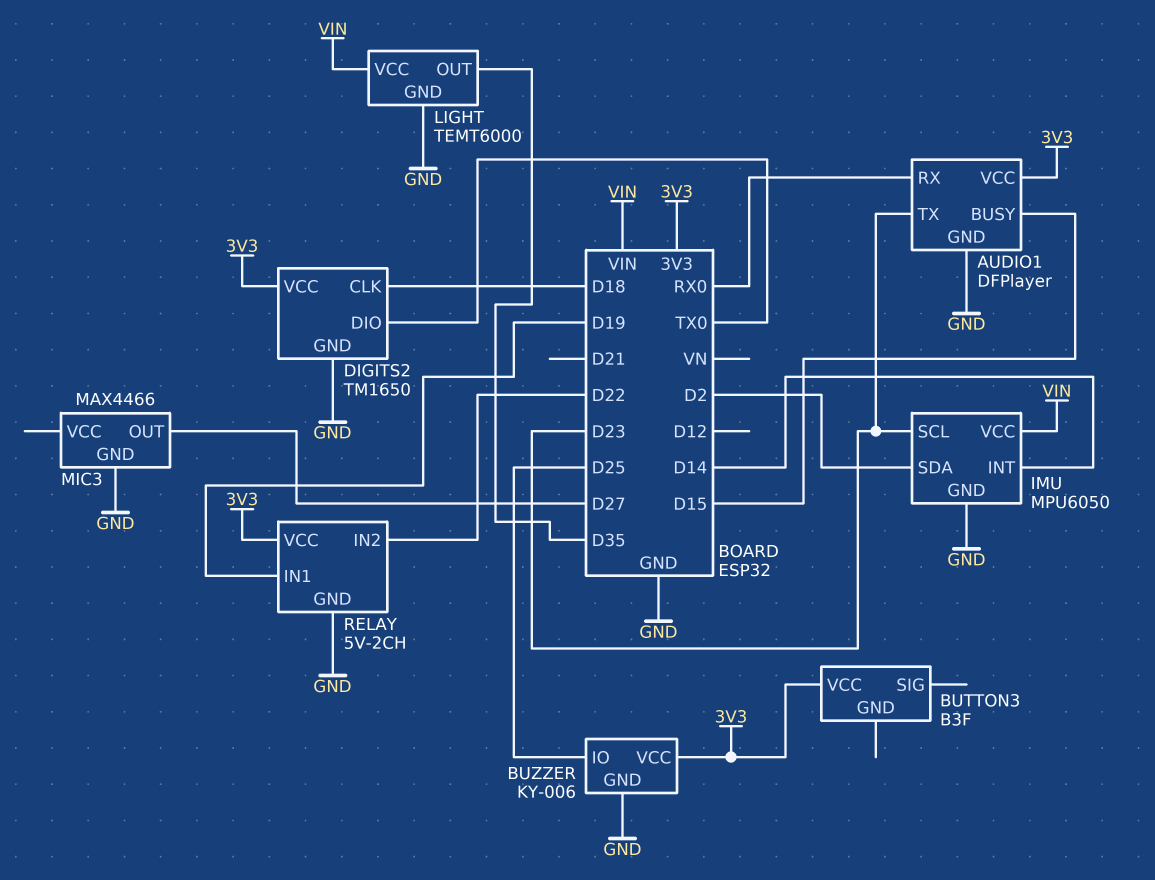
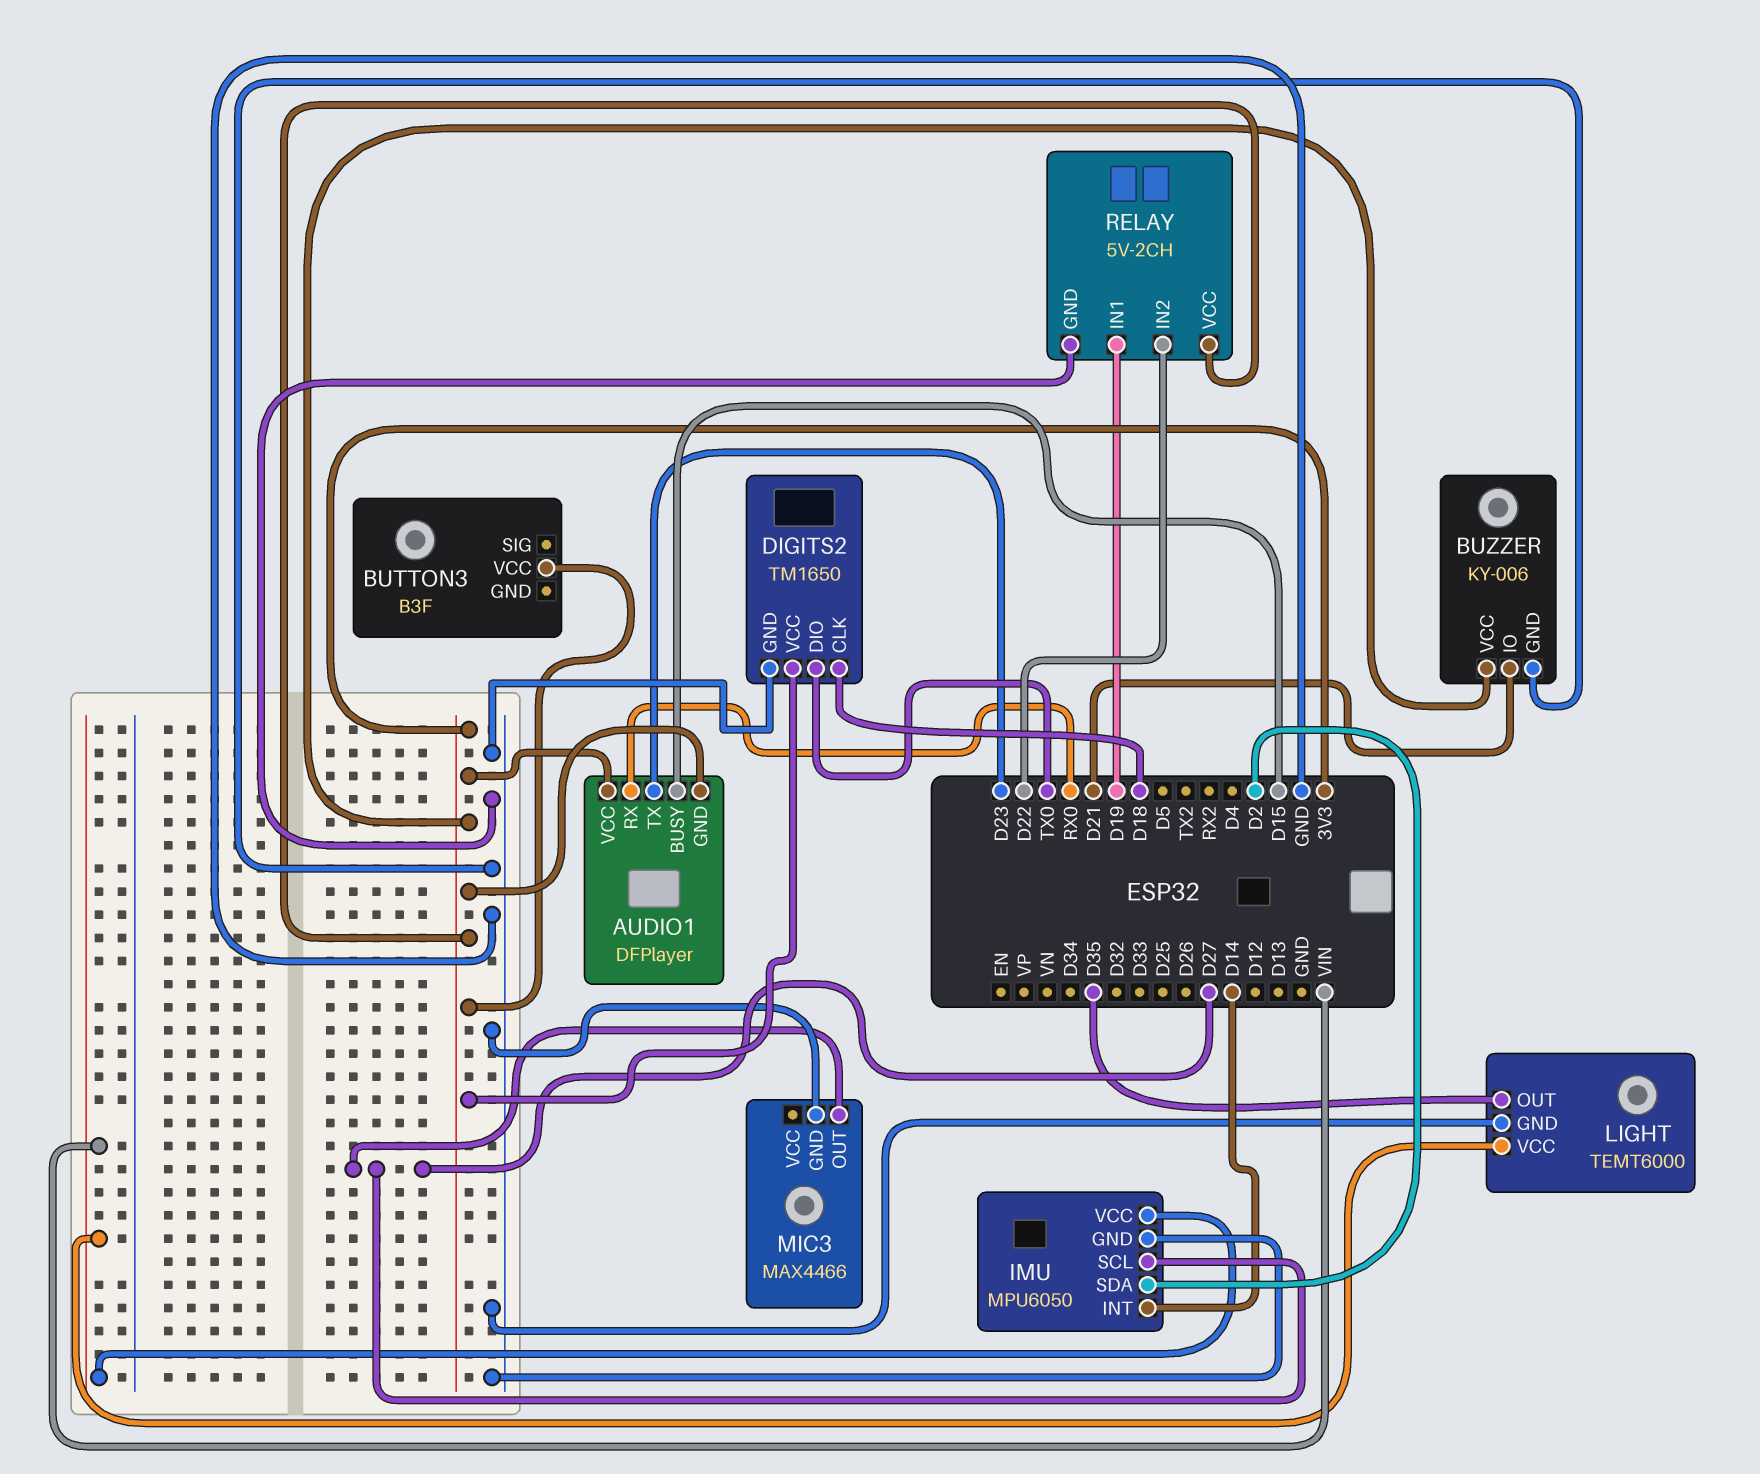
AUDIO1 pin GND: GND -> 3V3
BUZZER pin IO: D25 -> D21
IMU pin SCL: D23 -> D27

